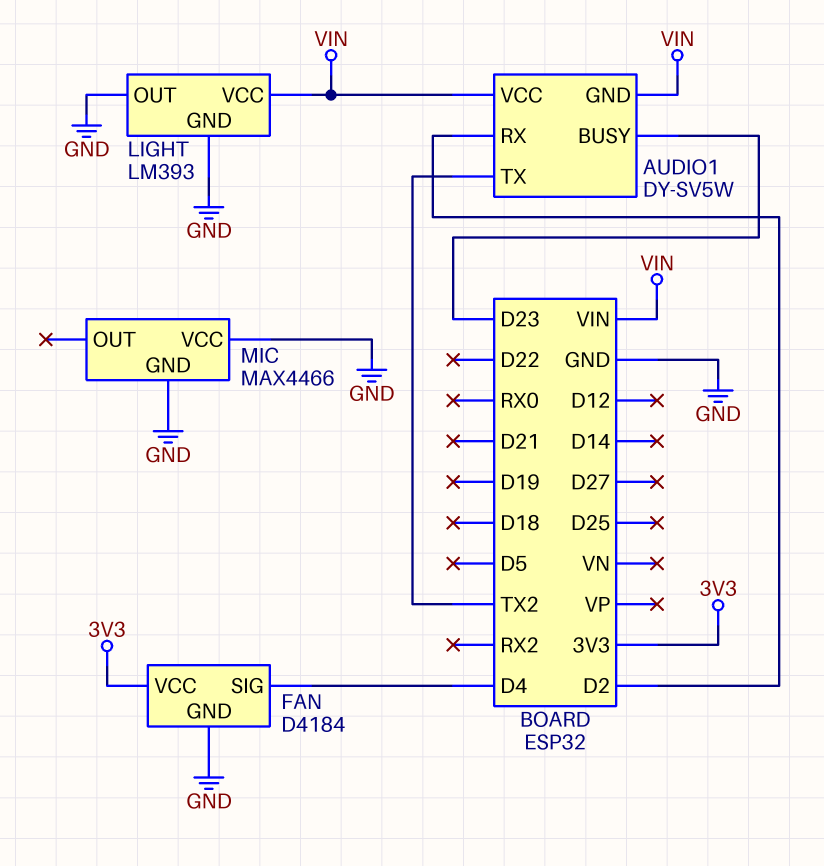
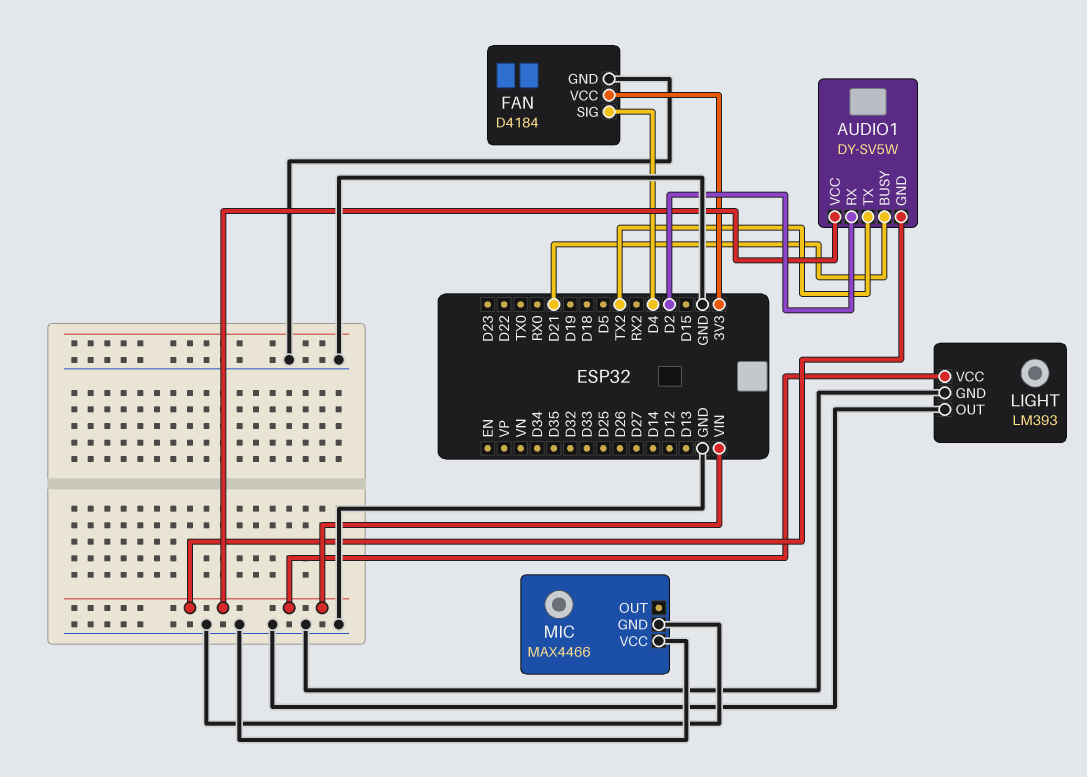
AUDIO1 pin BUSY: D23 -> D21

